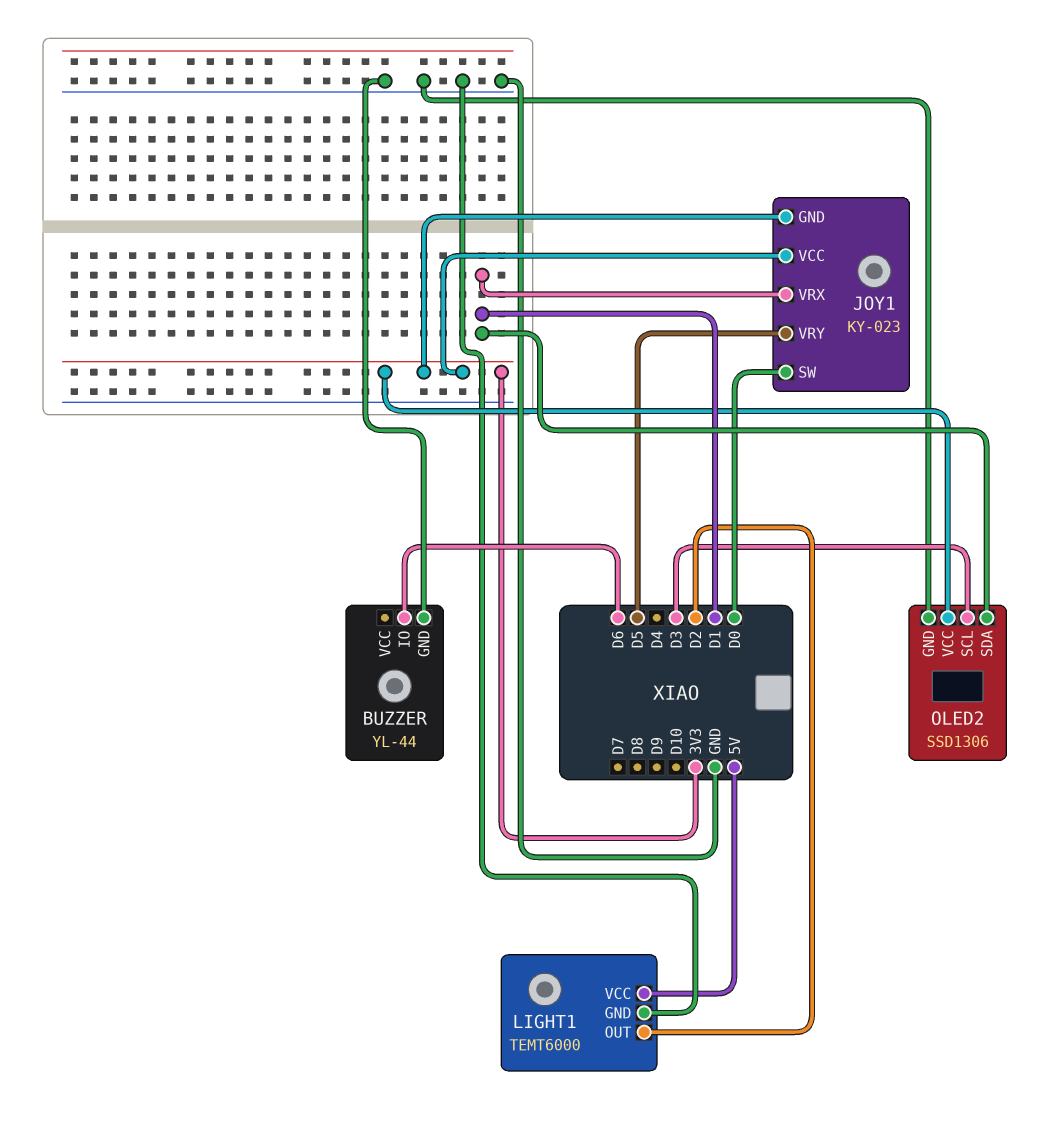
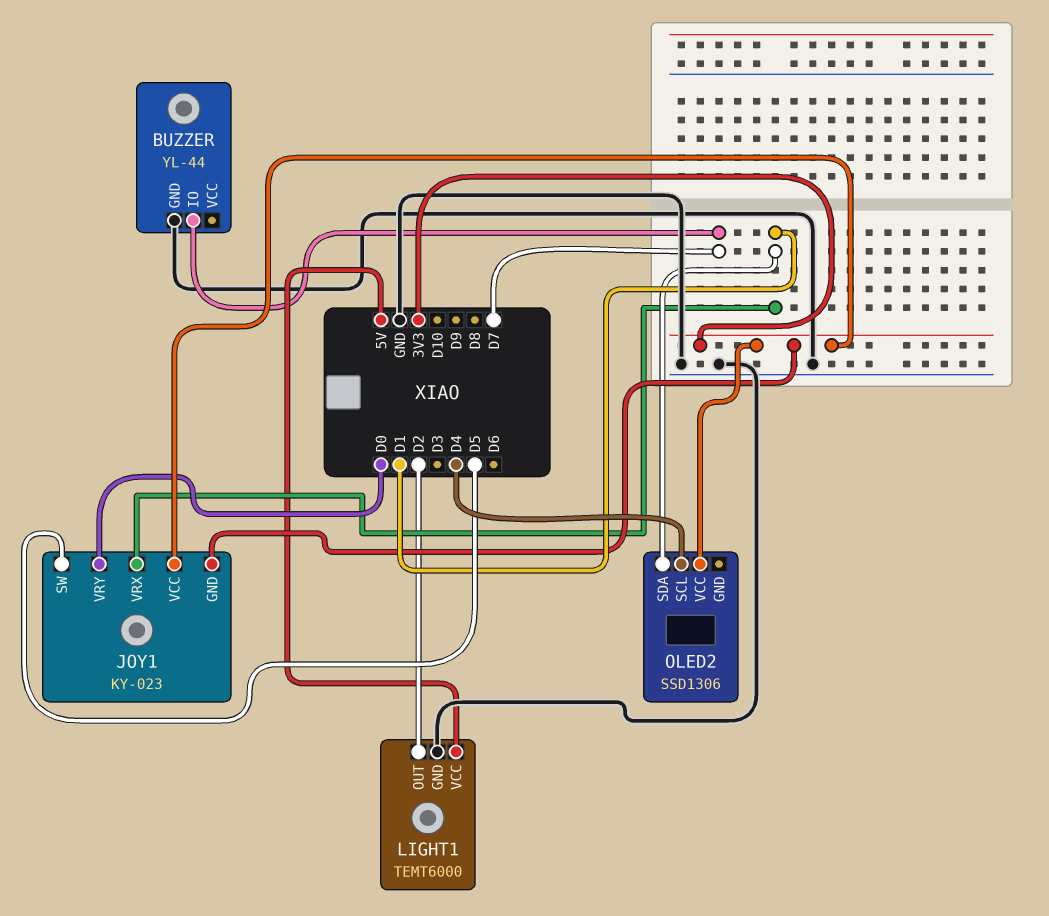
BUZZER pin IO: D6 -> D7
JOY1 pin SW: D0 -> D5
JOY1 pin VRY: D5 -> D0
OLED2 pin GND: GND -> none
OLED2 pin SCL: D3 -> D4

